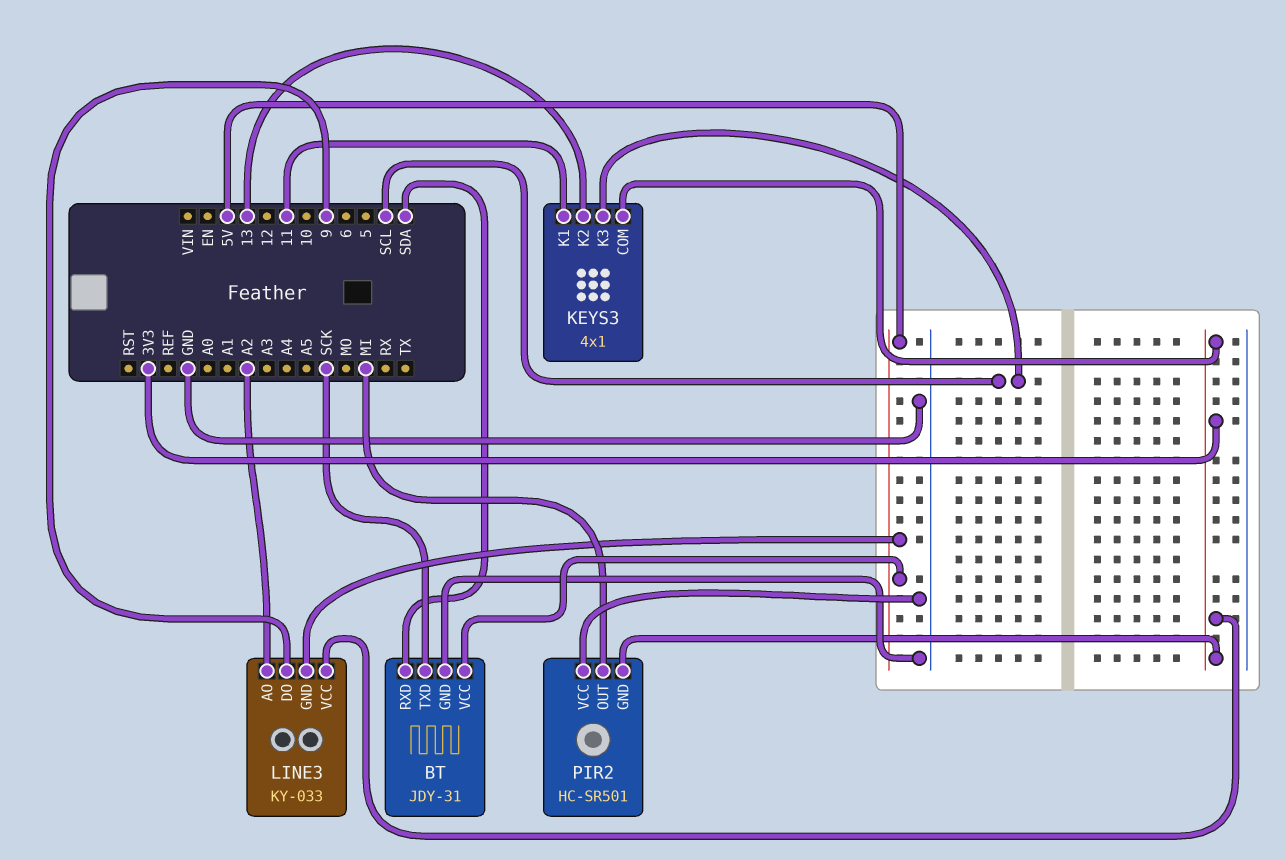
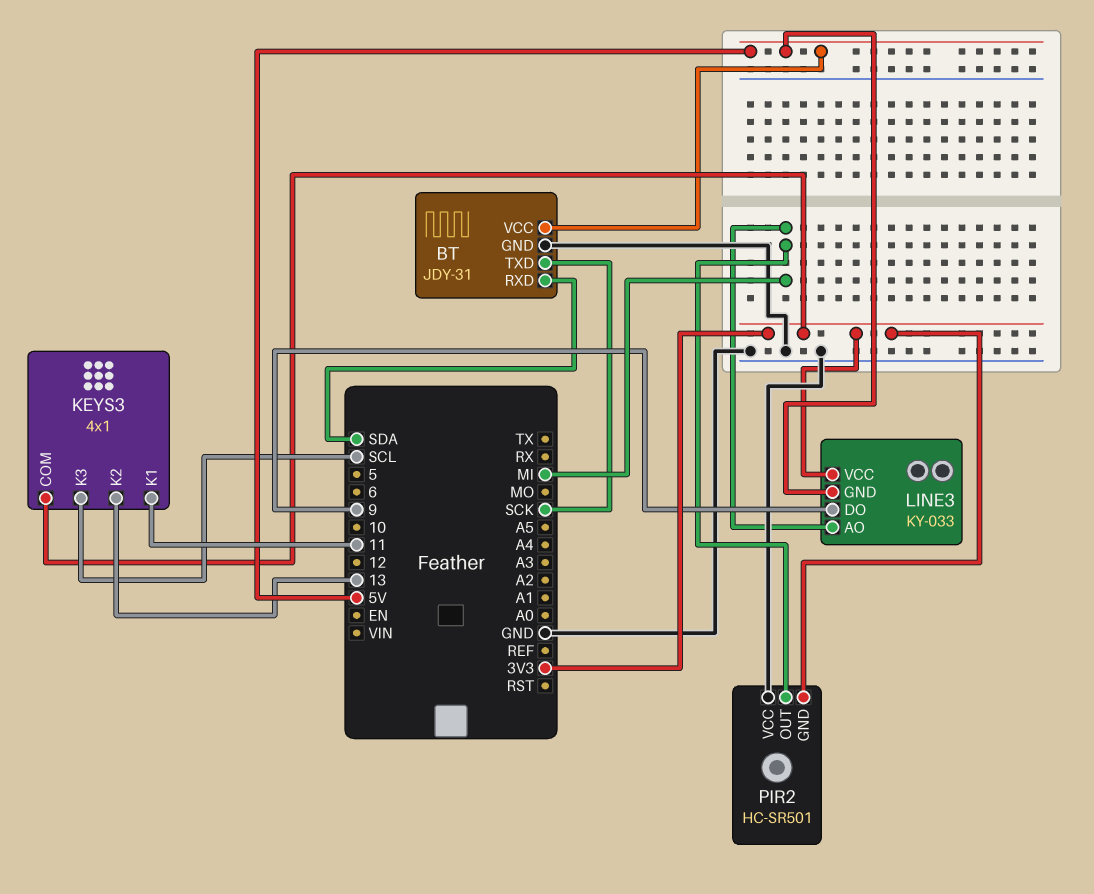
LINE3 pin AO: A2 -> MI

